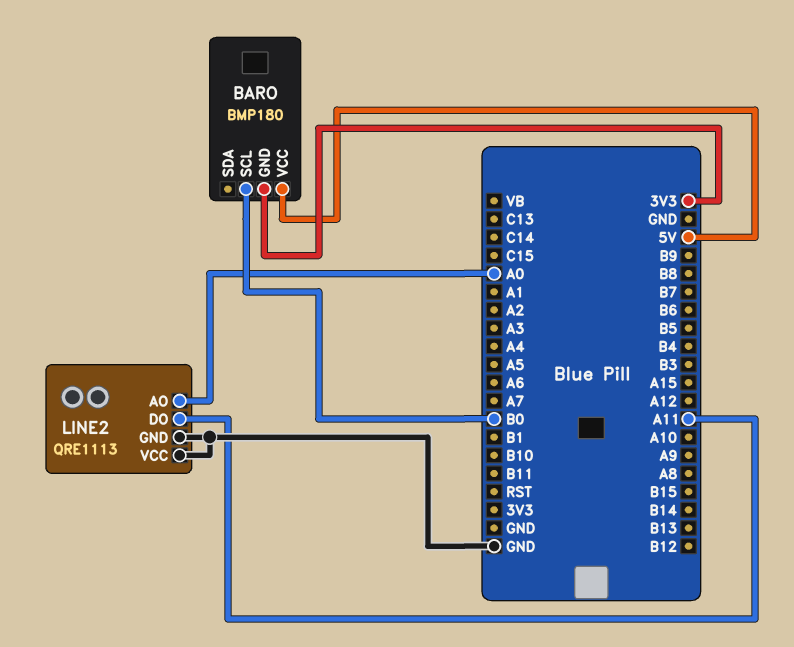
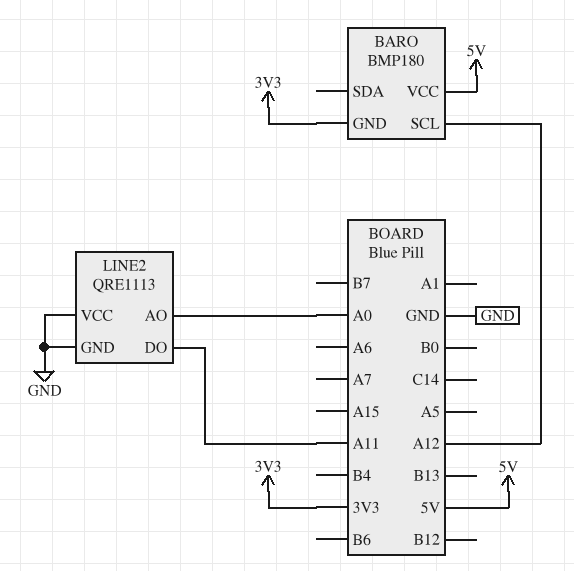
BARO pin SCL: B0 -> A12

